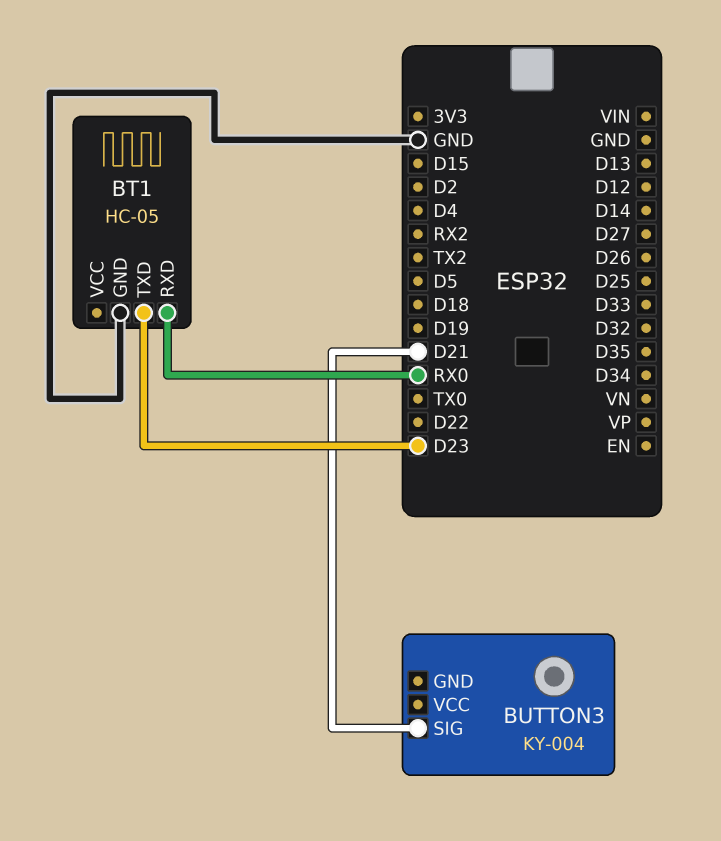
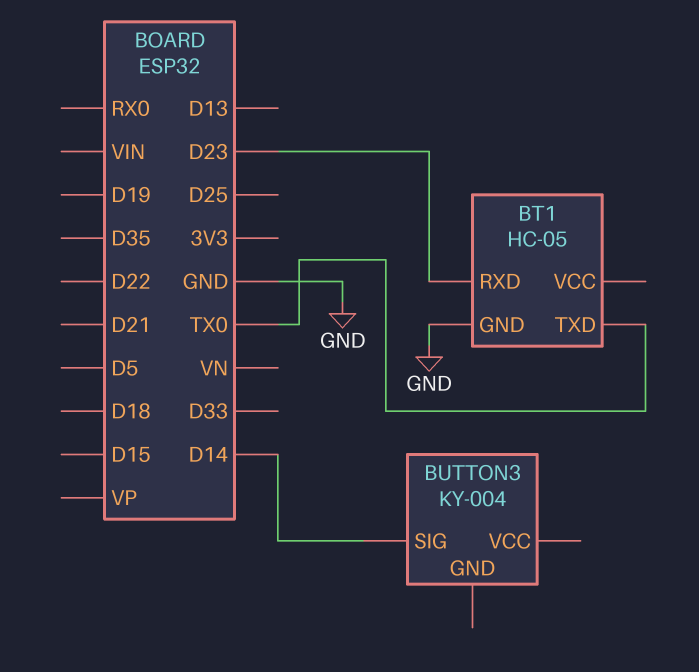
BT1 pin RXD: RX0 -> D23
BT1 pin TXD: D23 -> TX0
BUTTON3 pin SIG: D21 -> D14

